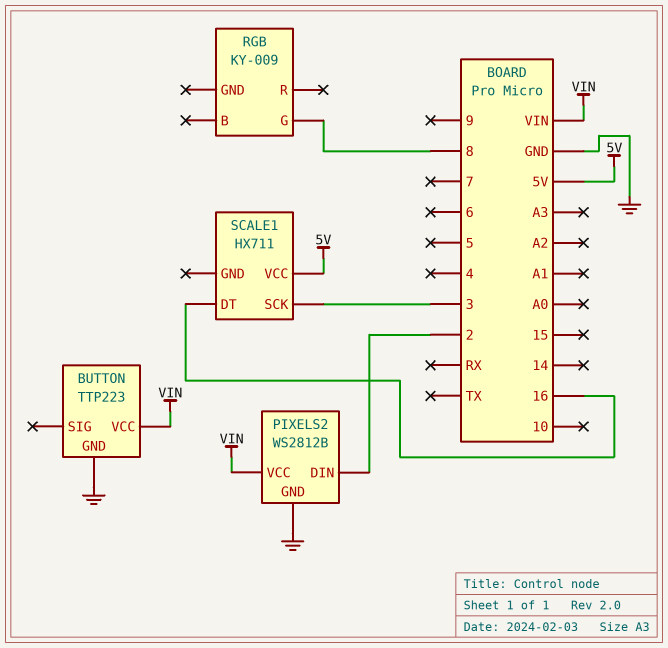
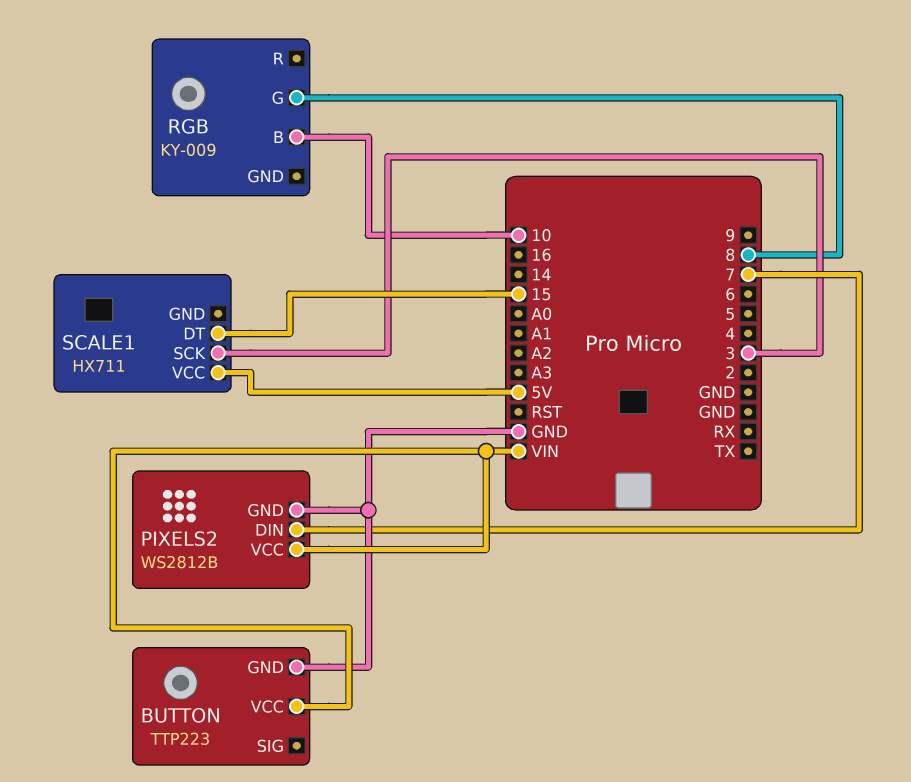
PIXELS2 pin DIN: 2 -> 7
RGB pin B: none -> 10
SCALE1 pin DT: 16 -> 15

